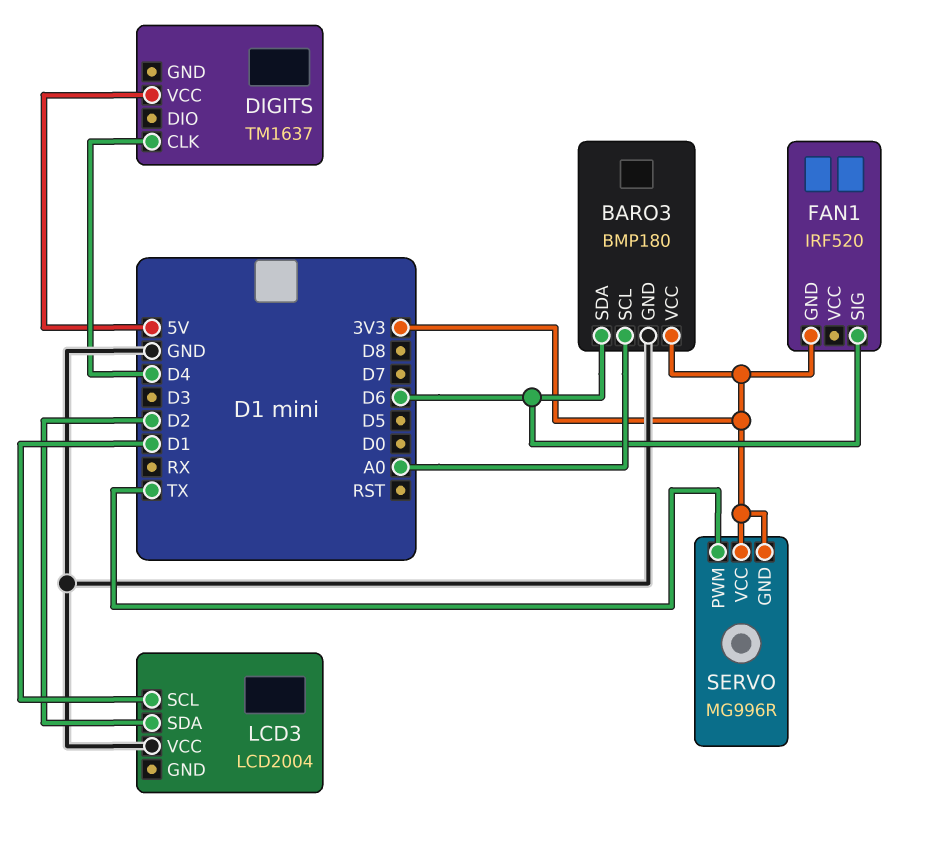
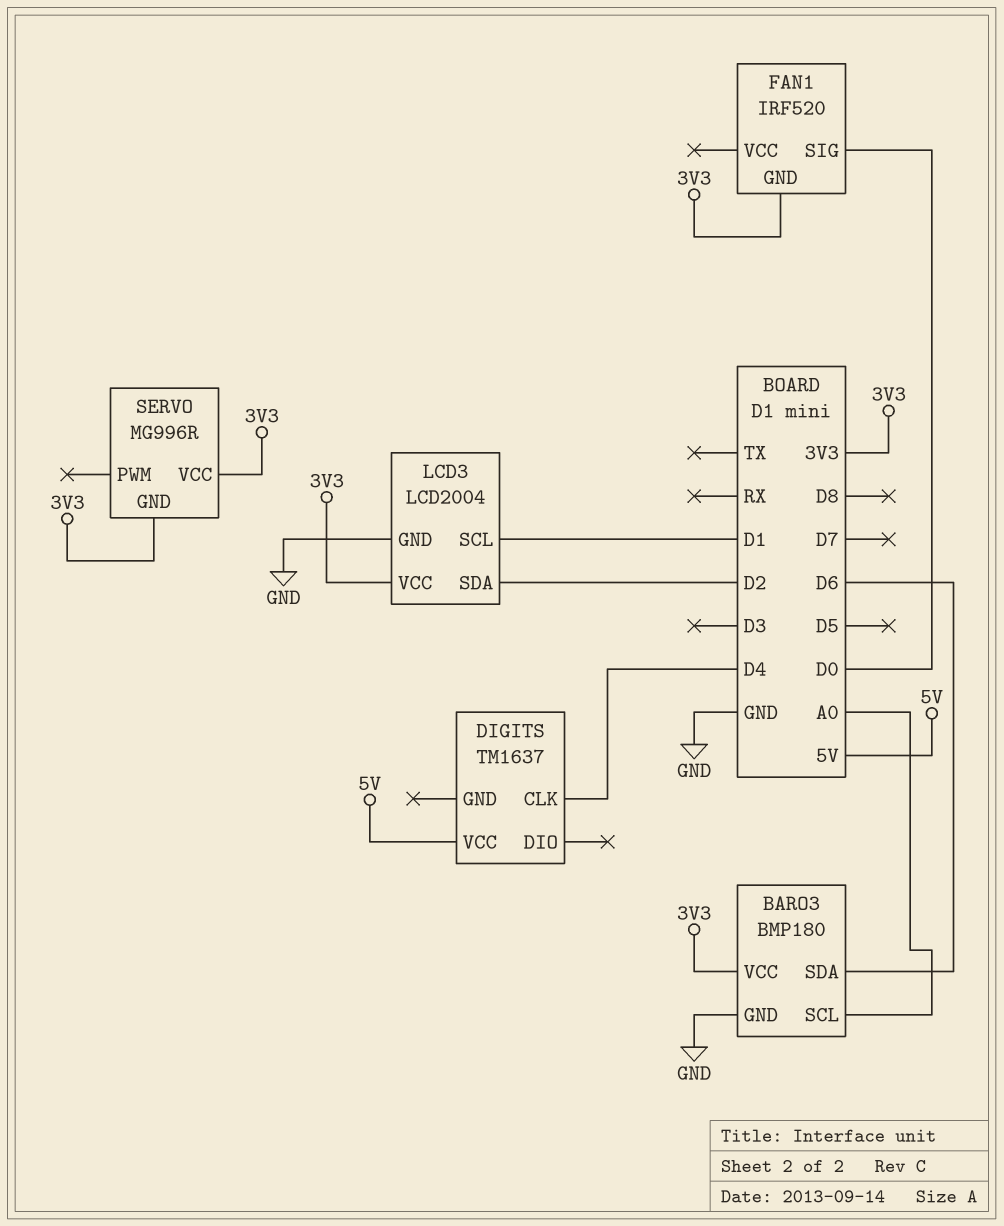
FAN1 pin SIG: D6 -> D0
LCD3 pin GND: none -> GND
LCD3 pin VCC: GND -> 3V3
SERVO pin PWM: TX -> none

